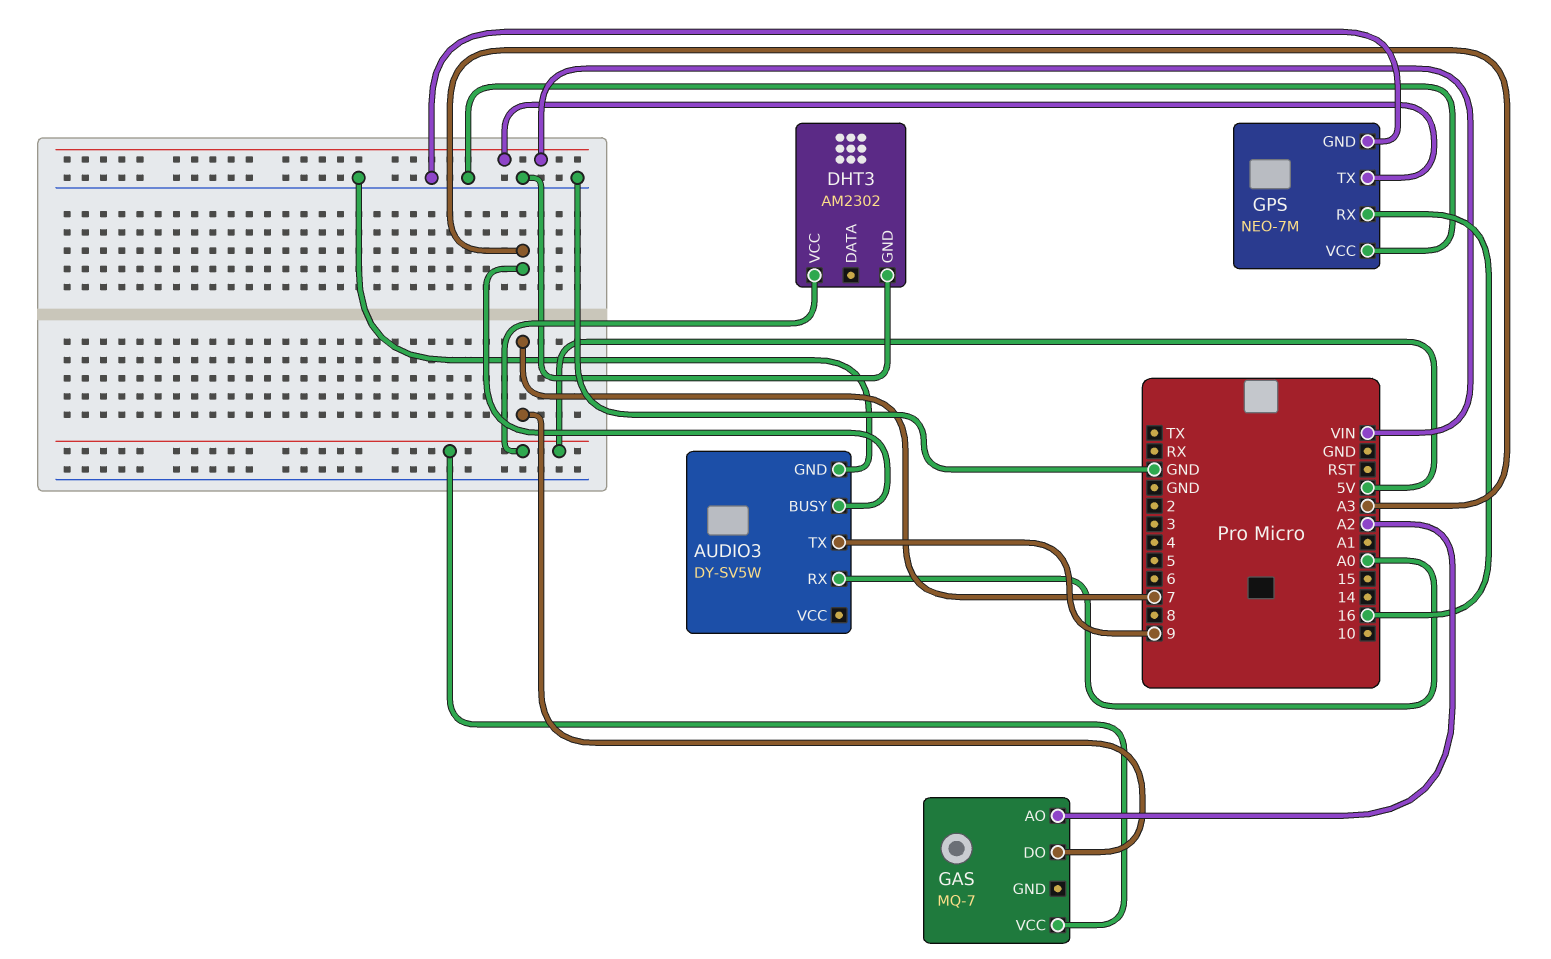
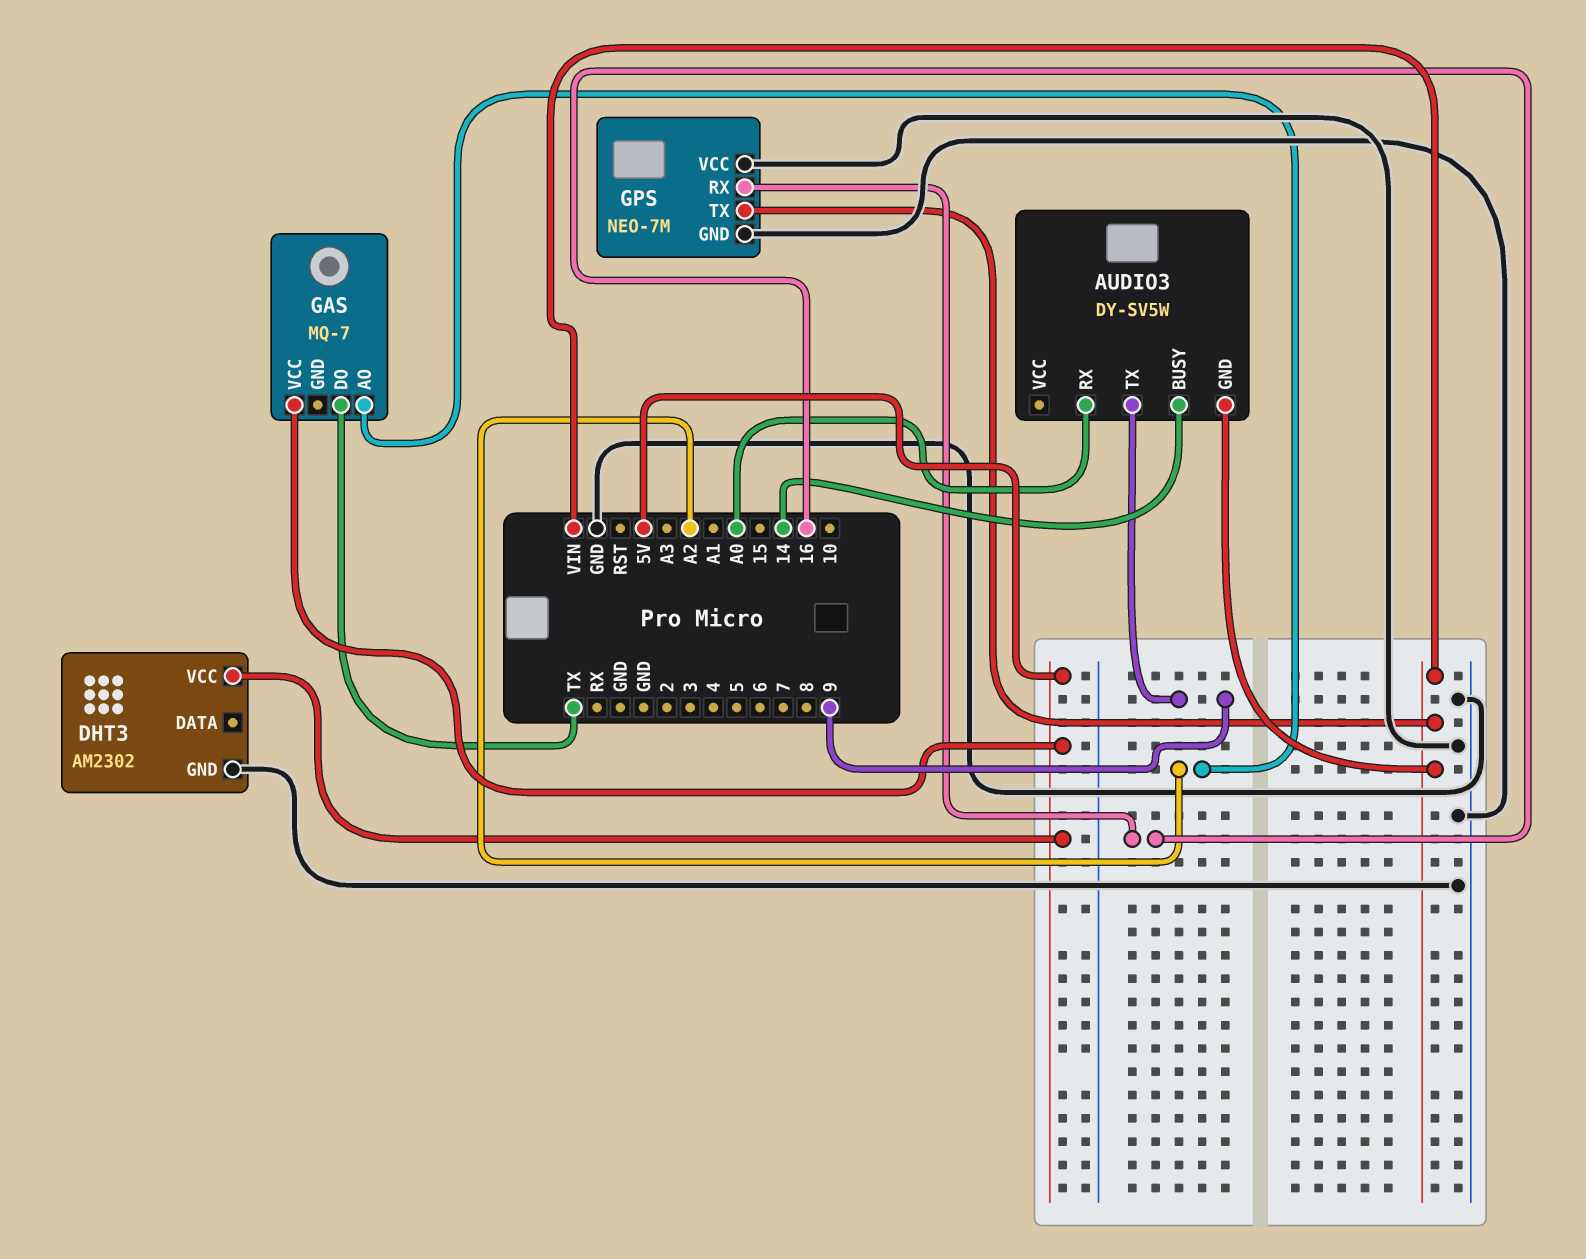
AUDIO3 pin BUSY: A3 -> 14
AUDIO3 pin GND: GND -> VIN
GAS pin DO: 7 -> TX

